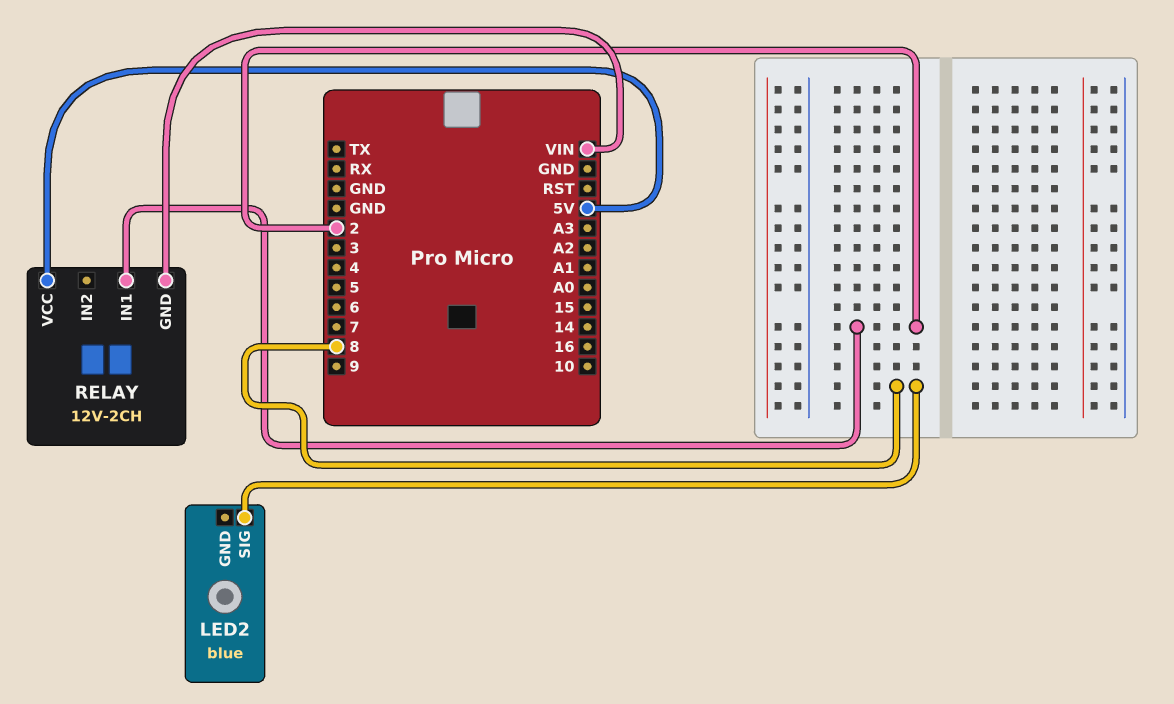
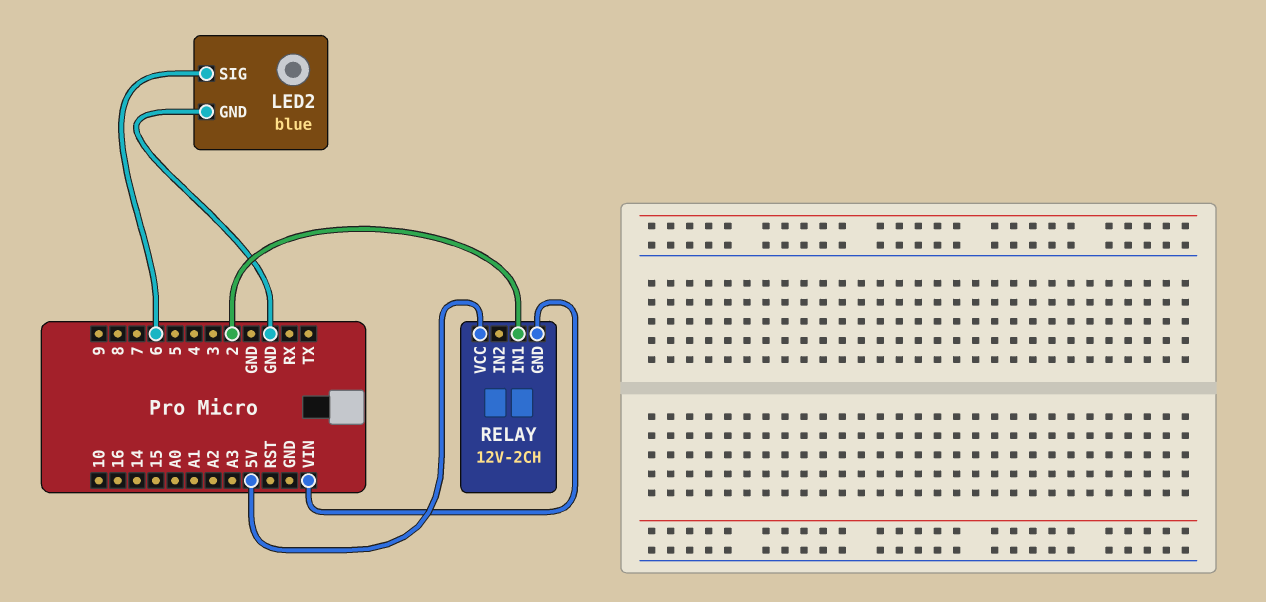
LED2 pin GND: none -> GND
LED2 pin SIG: 8 -> 6

